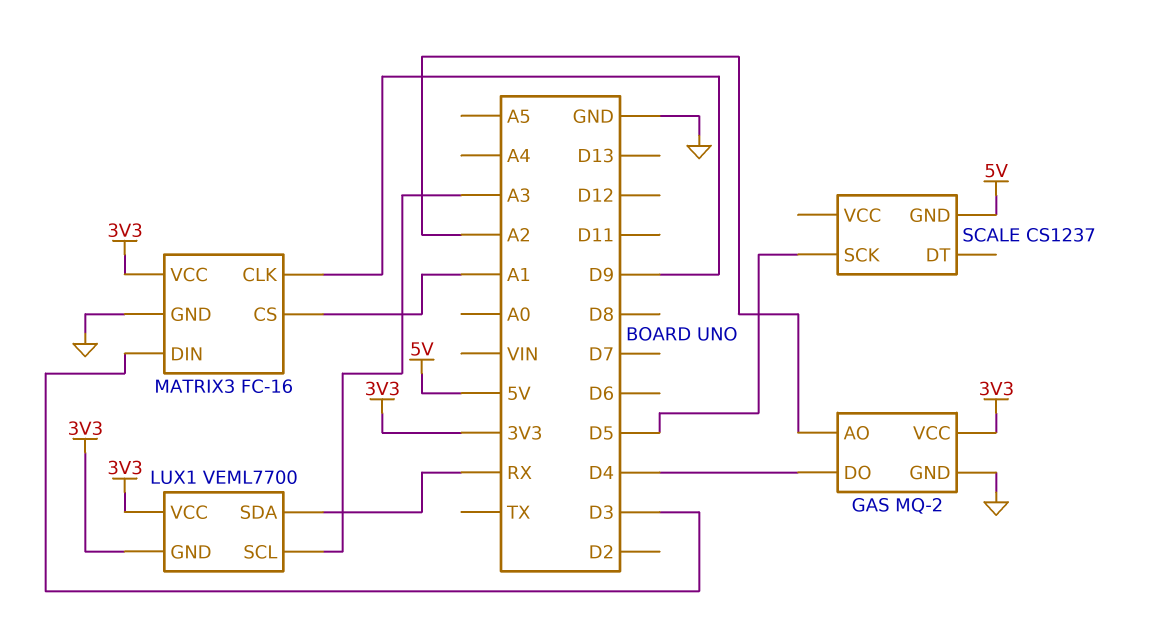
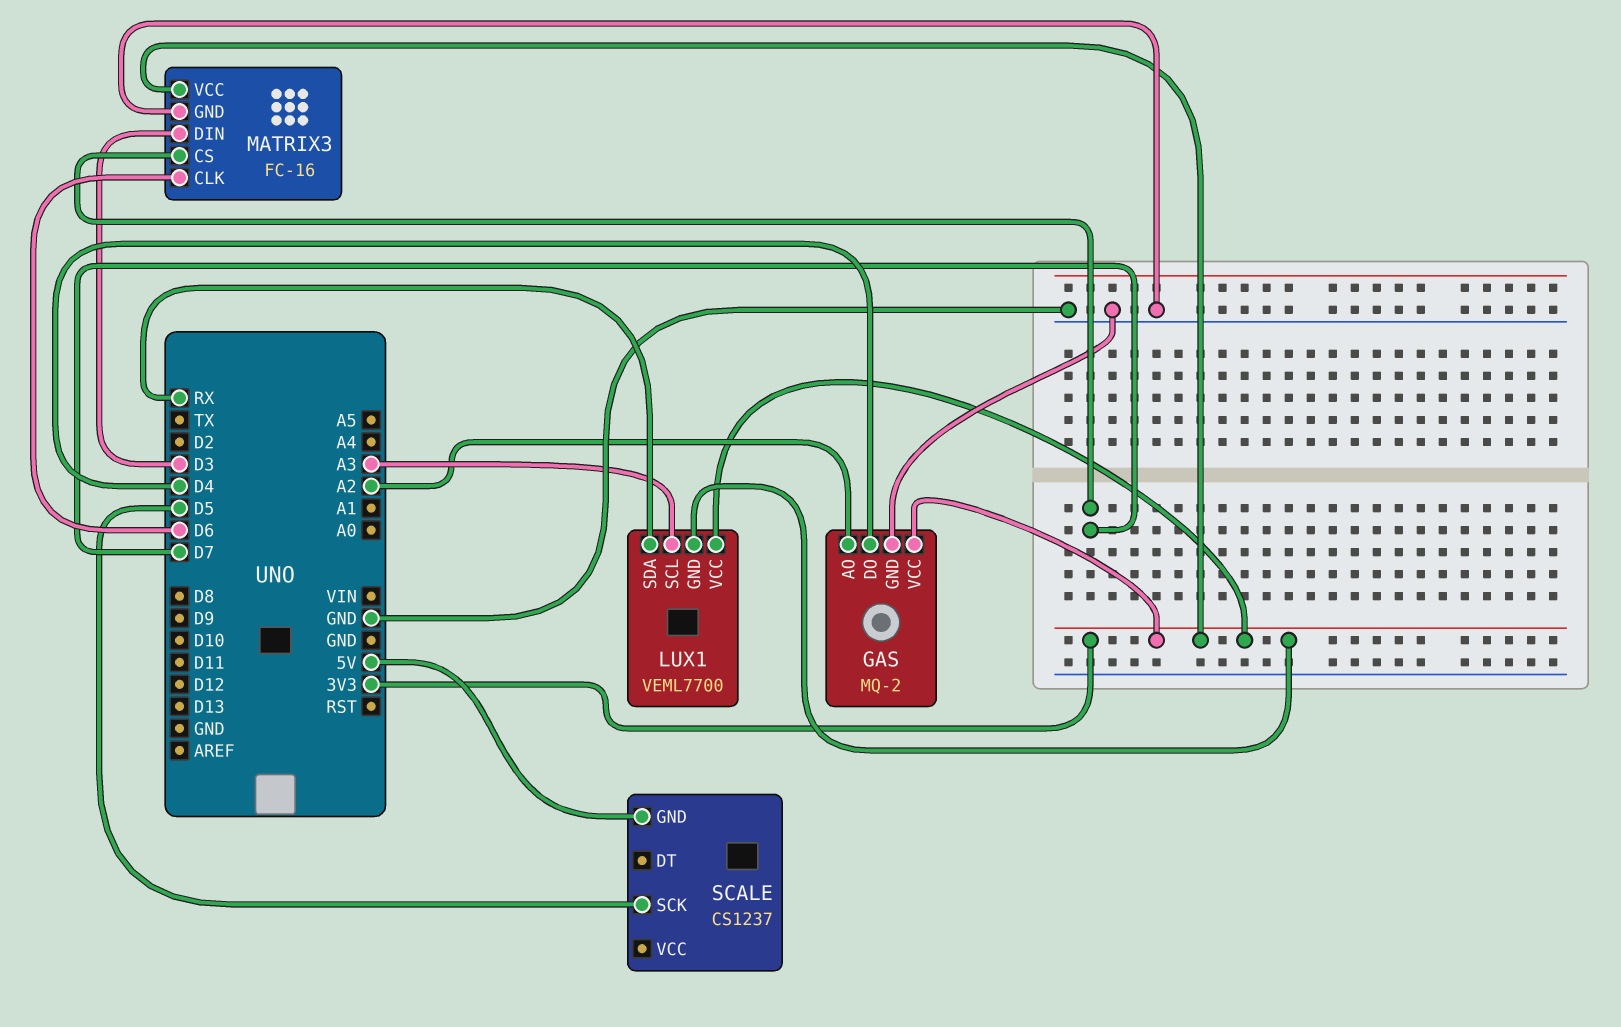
MATRIX3 pin CLK: D9 -> D6
MATRIX3 pin CS: A1 -> D7

